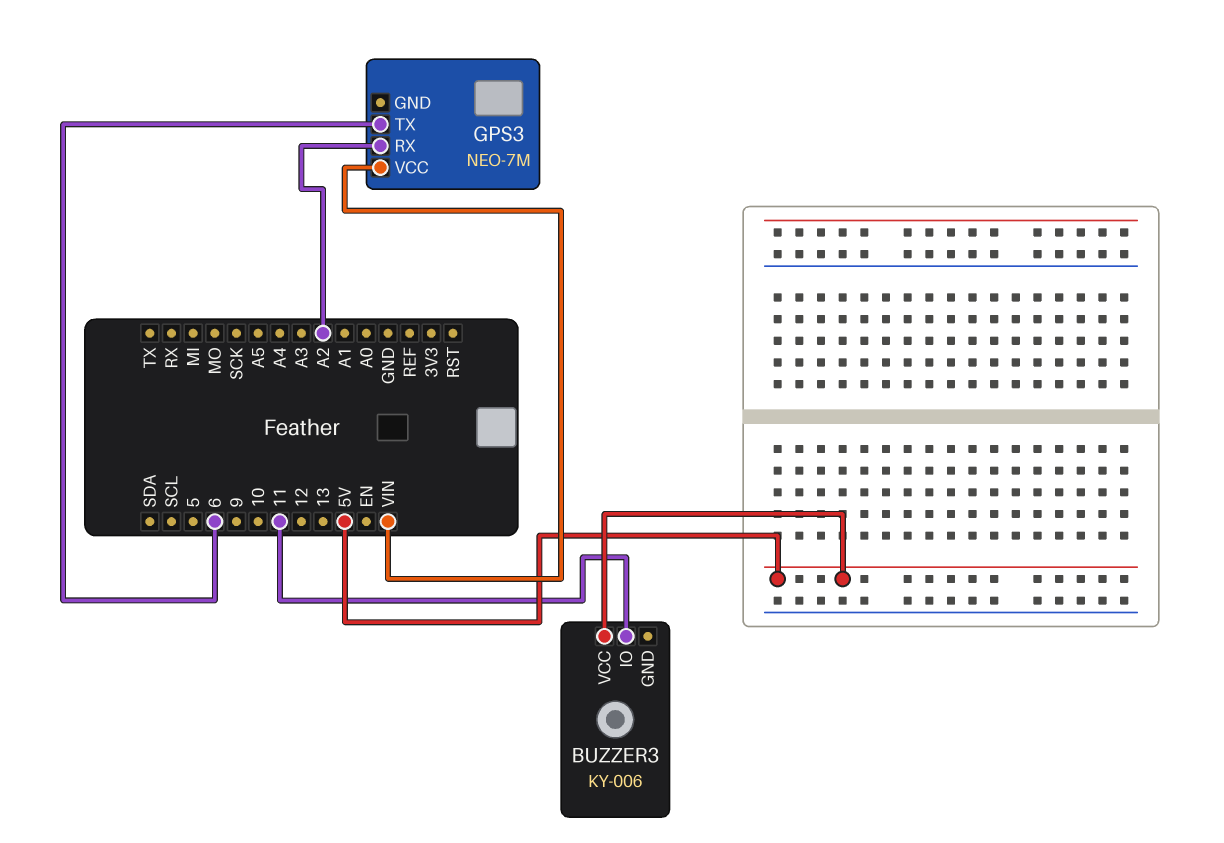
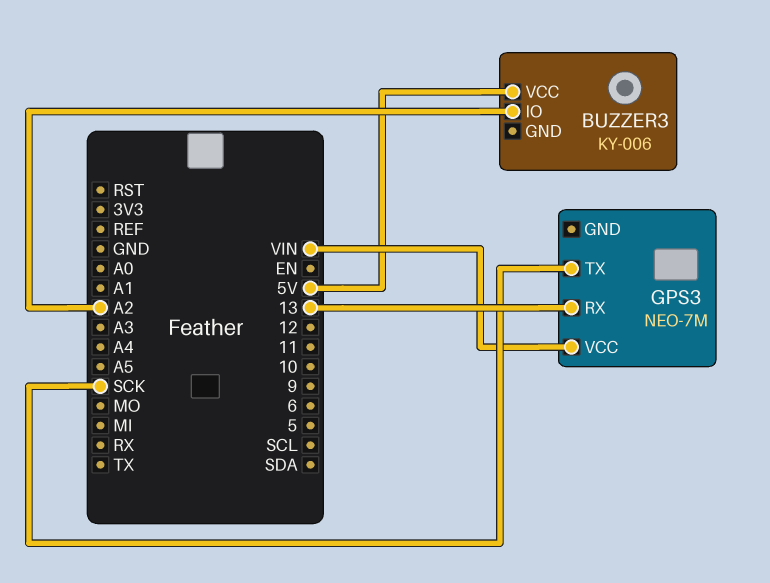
BUZZER3 pin IO: 11 -> A2
GPS3 pin RX: A2 -> 13
GPS3 pin TX: 6 -> SCK

